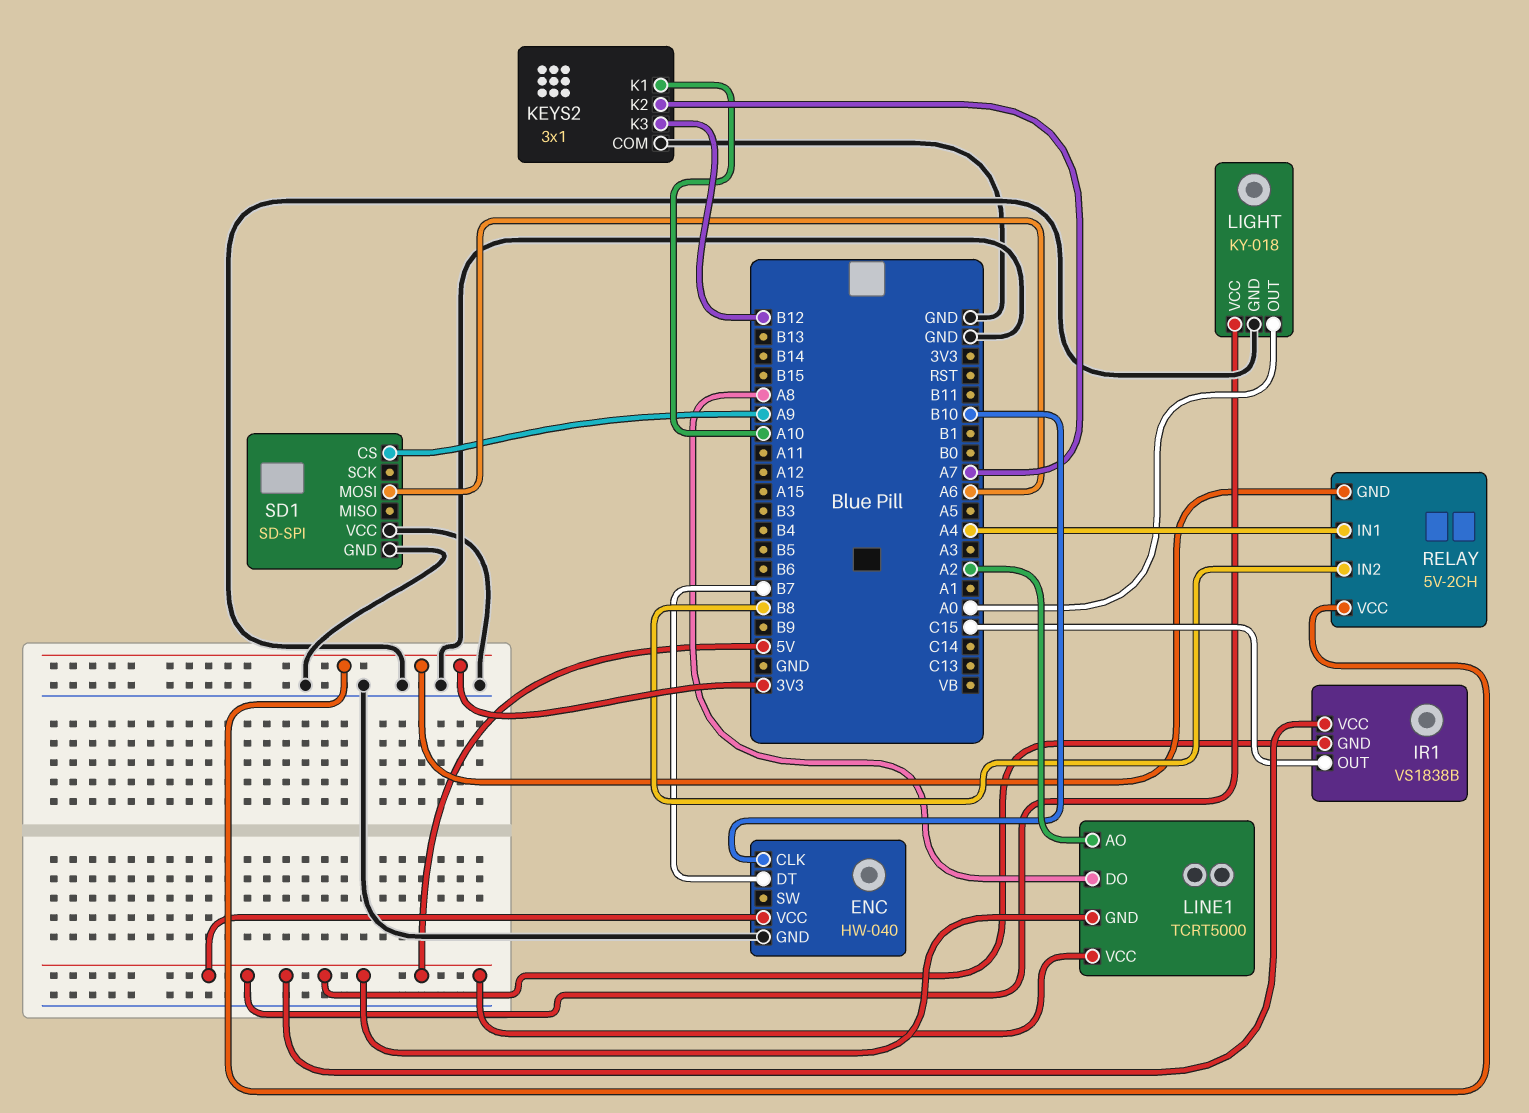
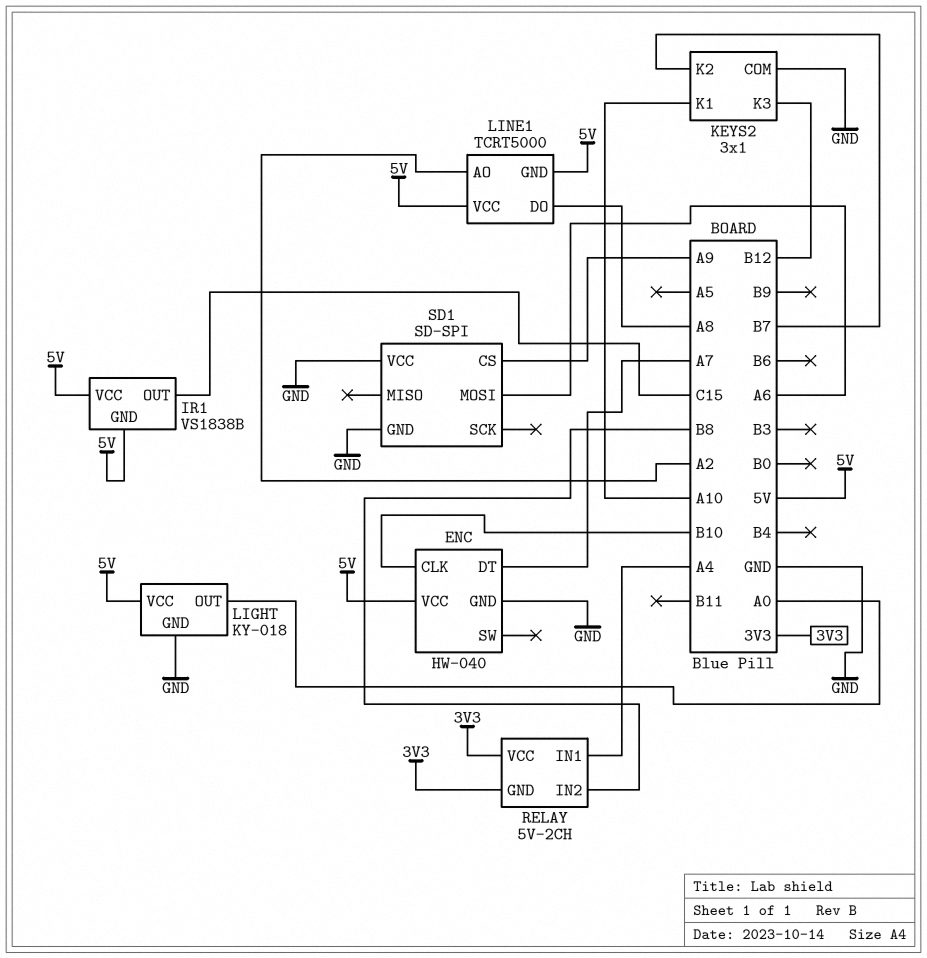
ENC pin DT: B7 -> A7
KEYS2 pin K2: A7 -> B7

